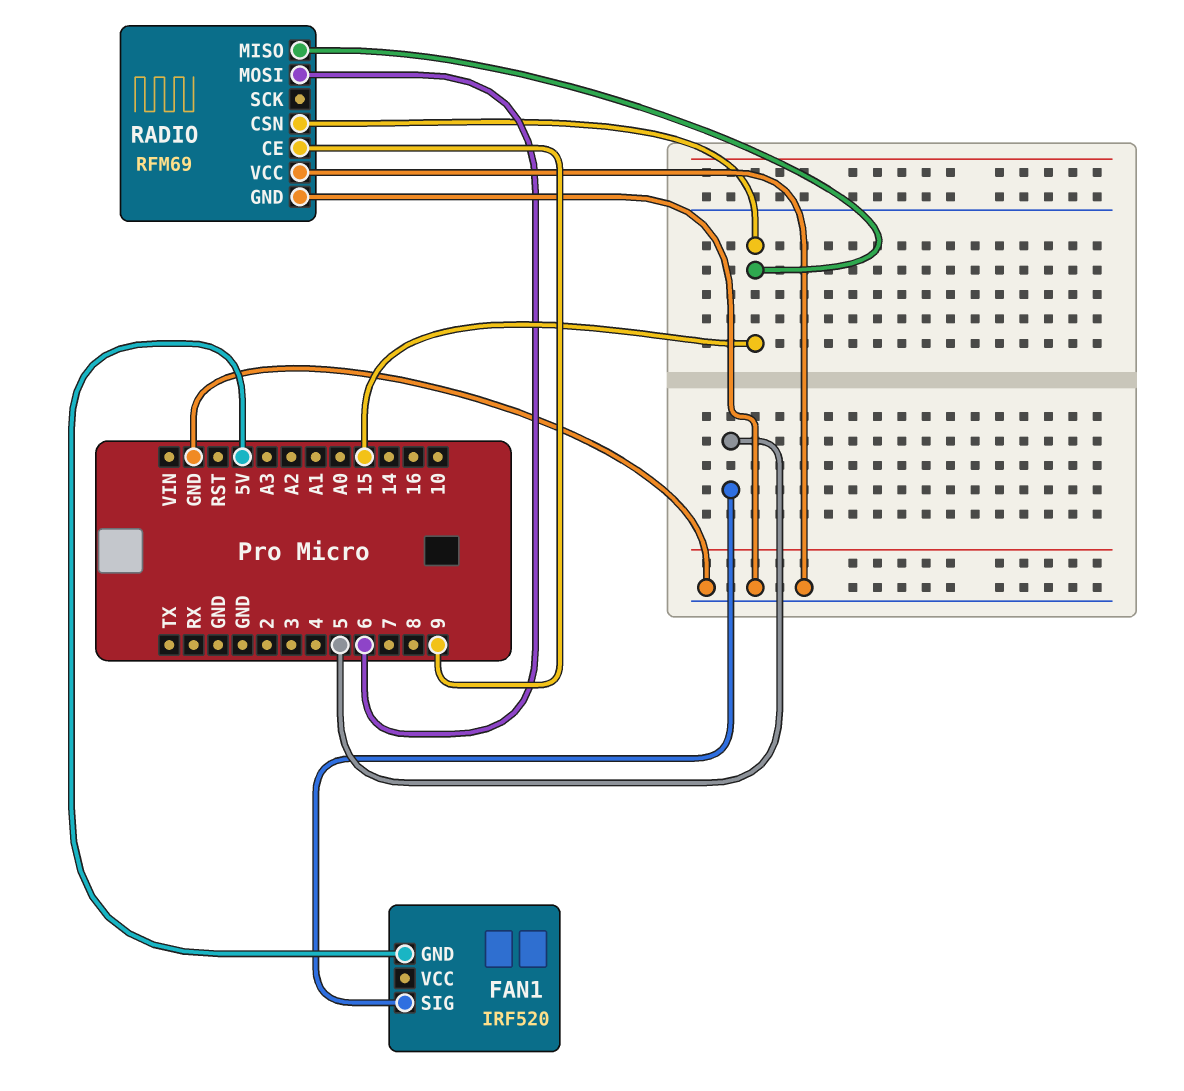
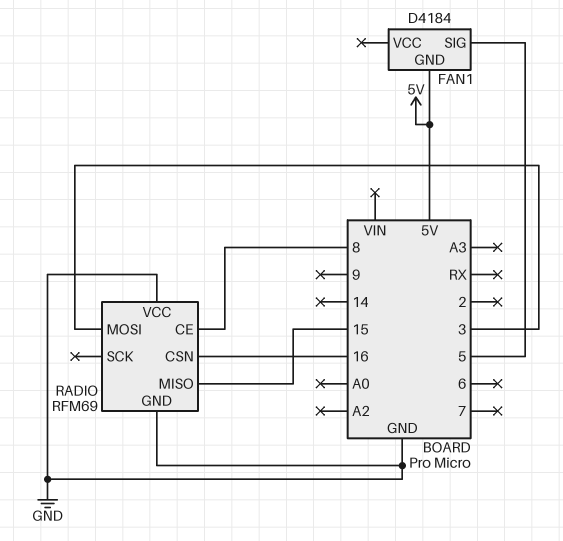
FAN1: IRF520 -> D4184
RADIO pin CE: 9 -> 8
RADIO pin CSN: 15 -> 16
RADIO pin MOSI: 6 -> 3

